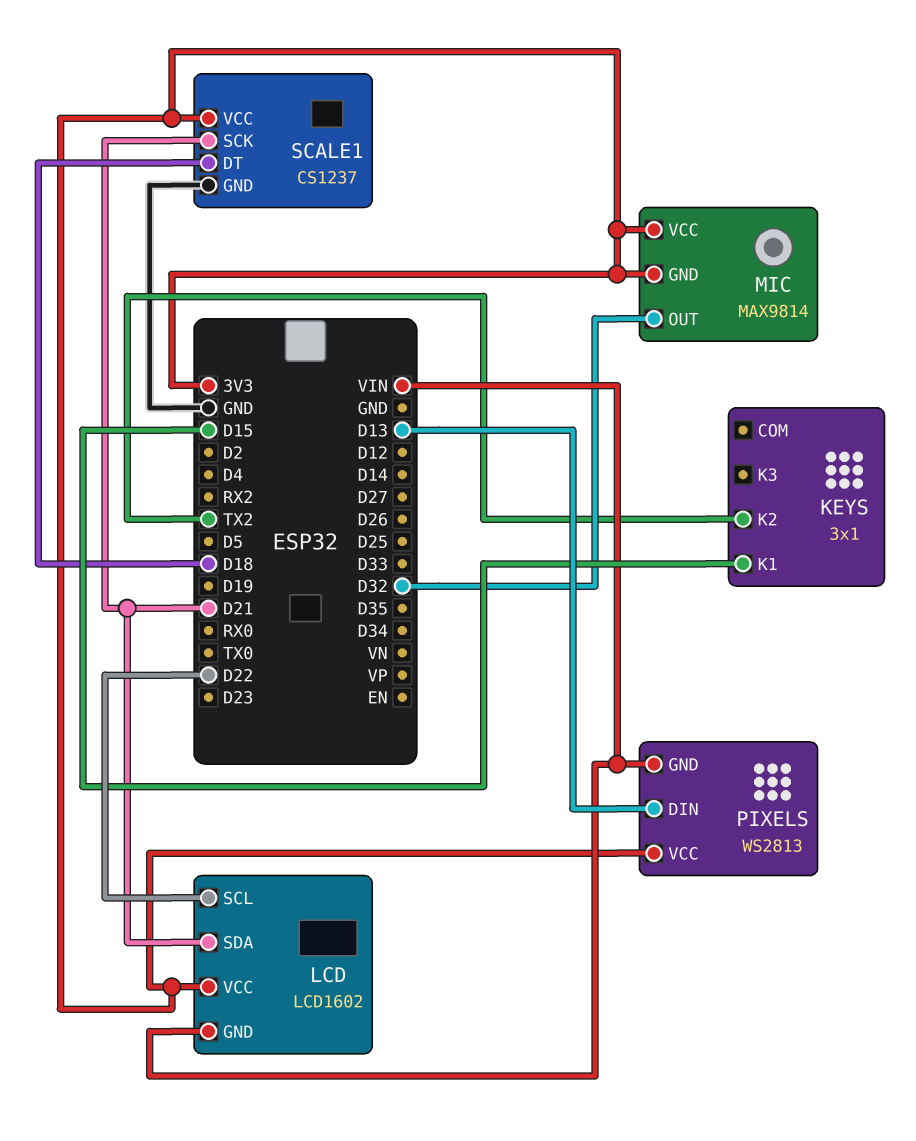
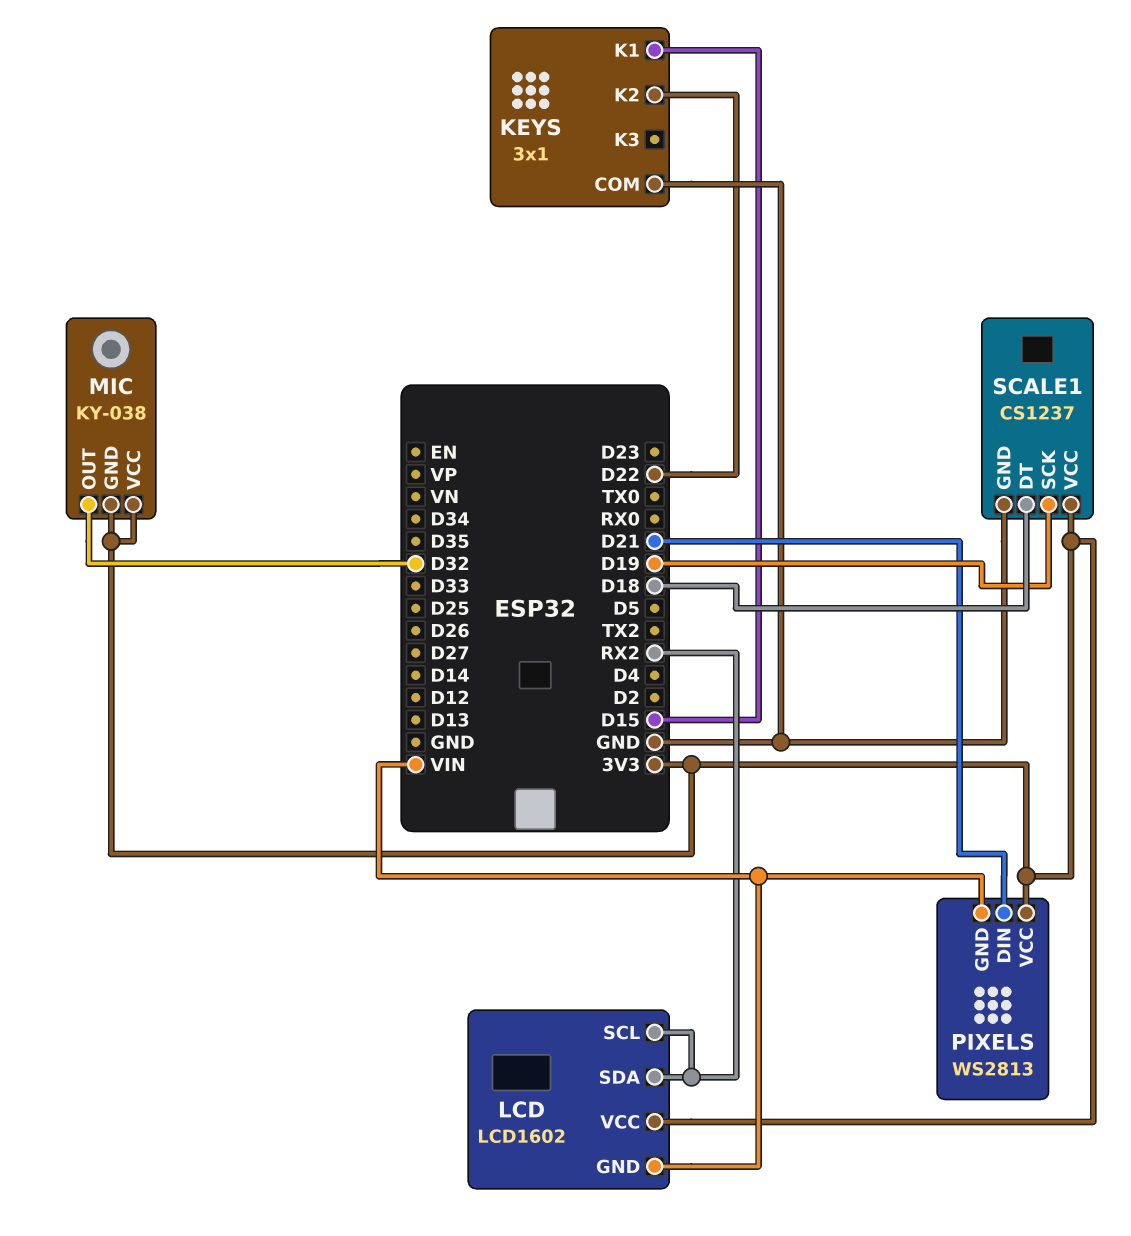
KEYS pin COM: none -> GND
KEYS pin K2: TX2 -> D22
LCD pin SCL: D22 -> RX2
LCD pin SDA: D21 -> RX2
MIC: MAX9814 -> KY-038
PIXELS pin DIN: D13 -> D21
SCALE1 pin SCK: D21 -> D19

